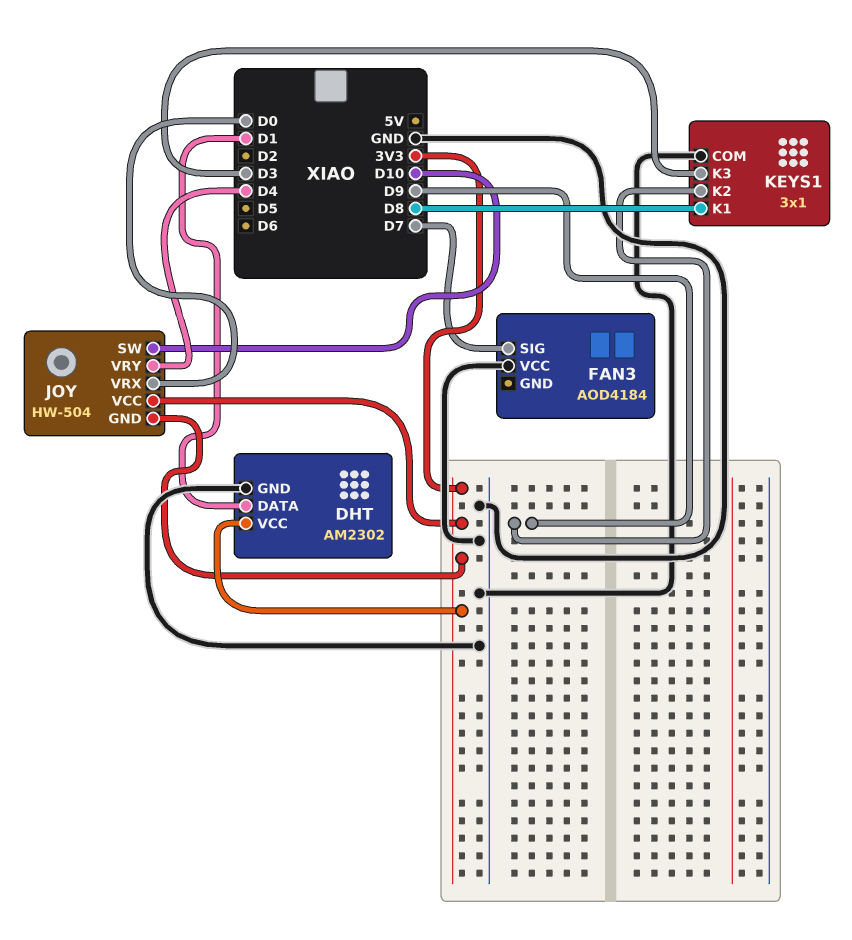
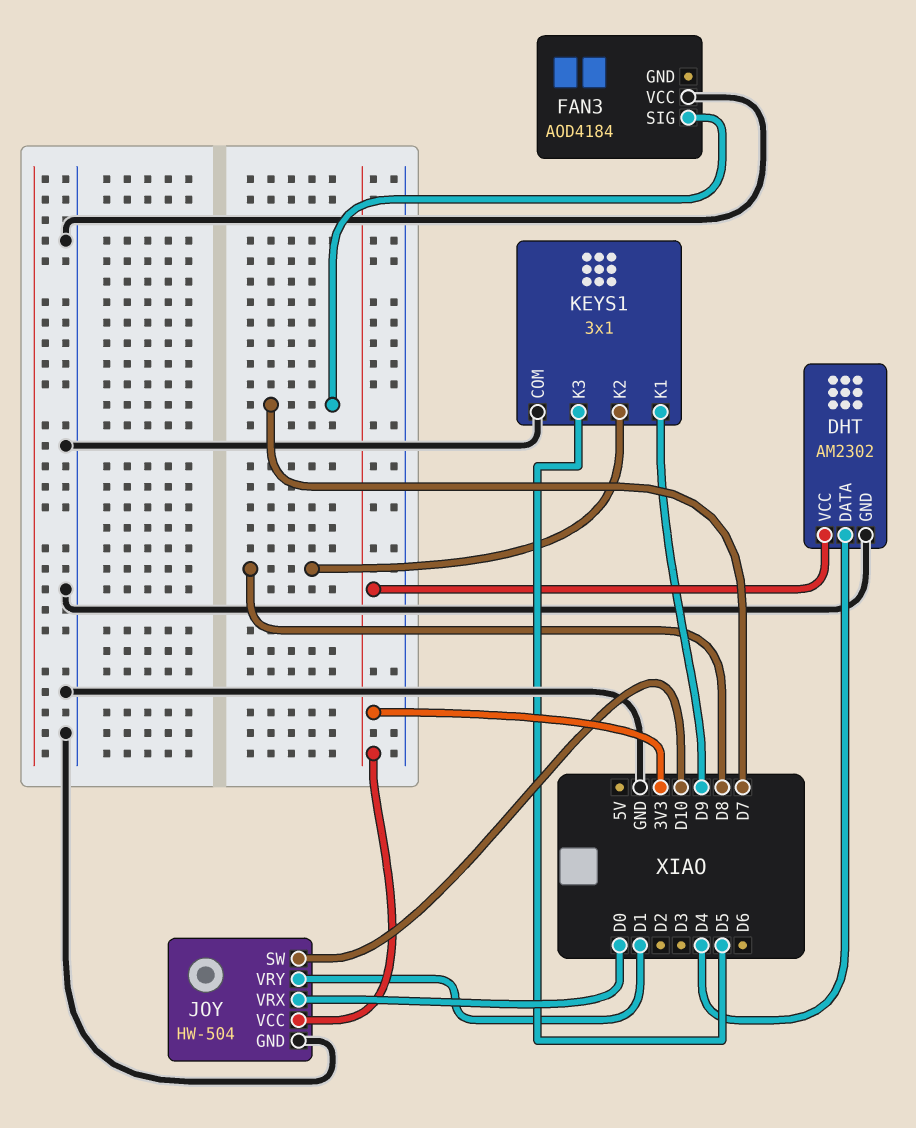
DHT pin DATA: D1 -> D4
JOY pin GND: 3V3 -> GND
JOY pin VRY: D4 -> D1
KEYS1 pin K1: D8 -> D9
KEYS1 pin K2: D9 -> D8
KEYS1 pin K3: D3 -> D5

